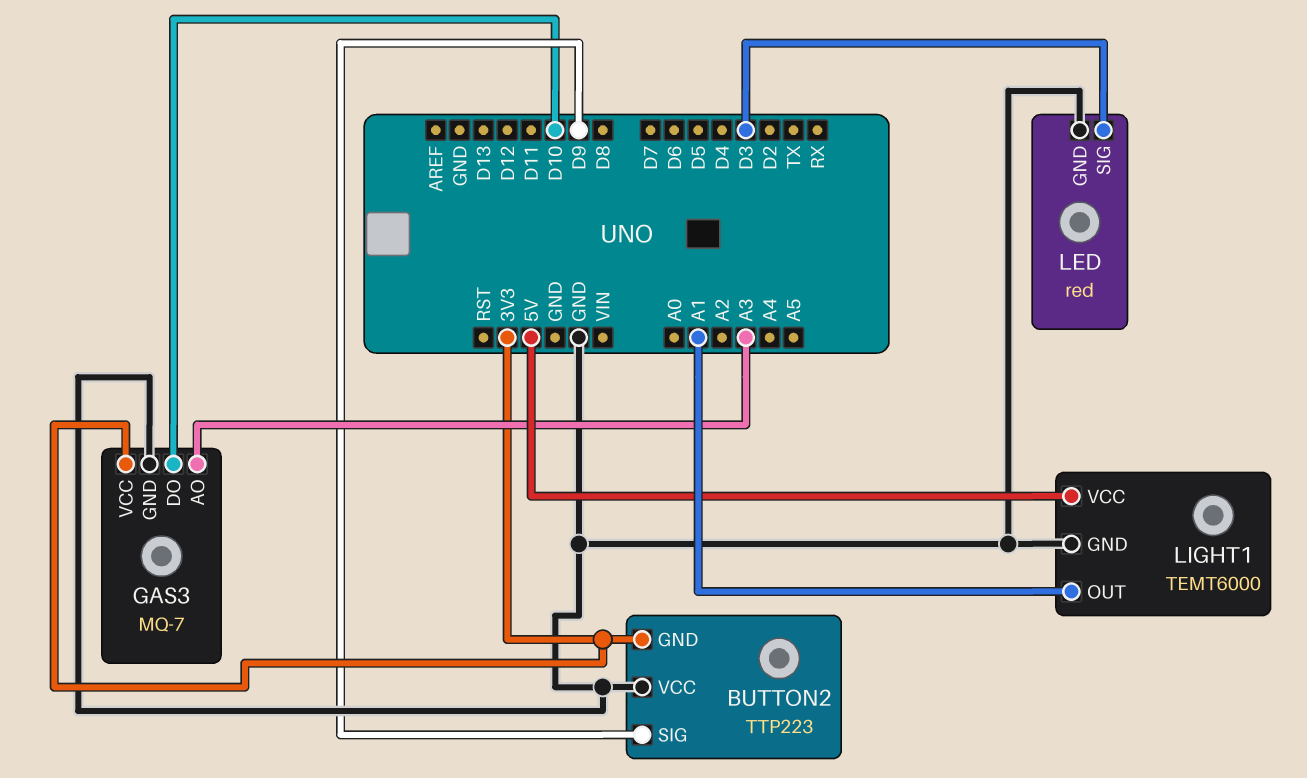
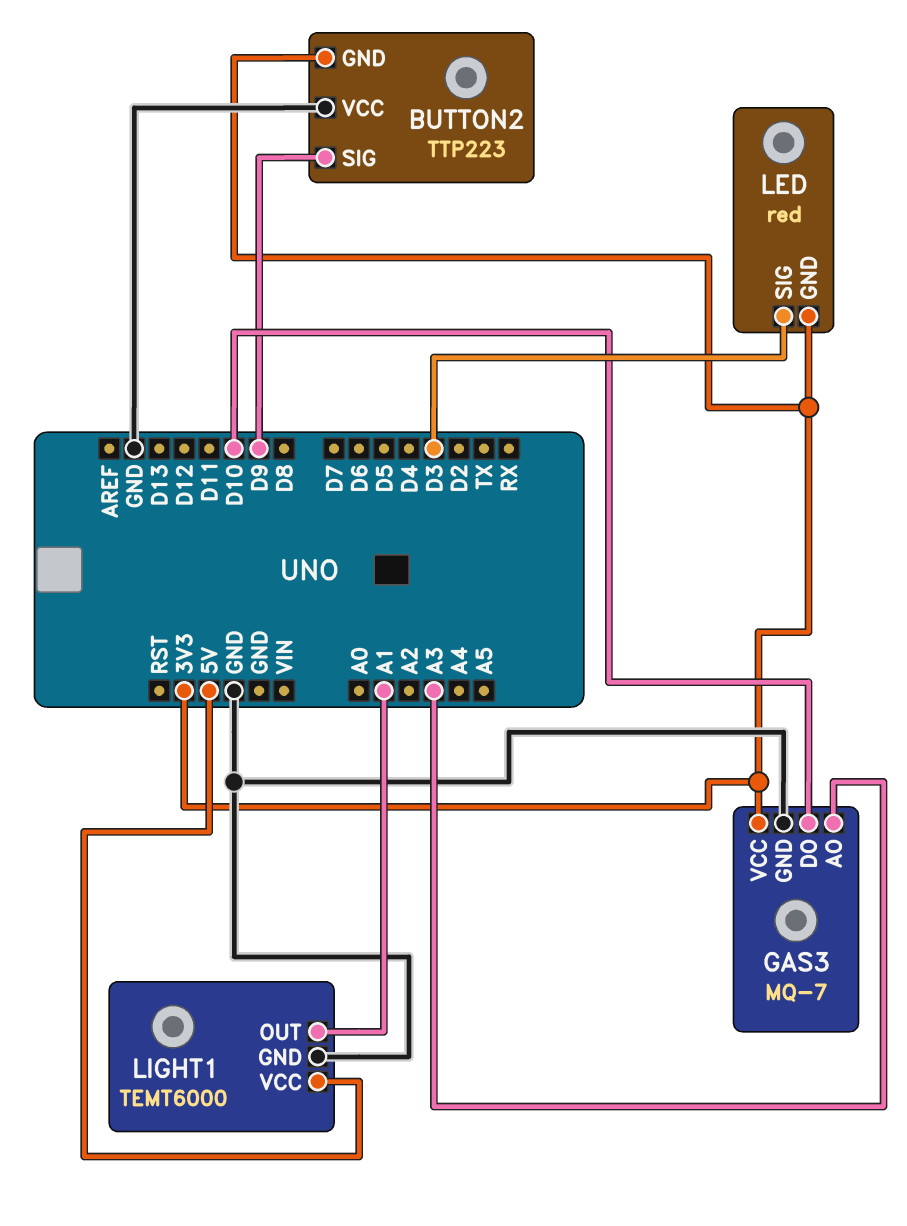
LED pin GND: GND -> 3V3

